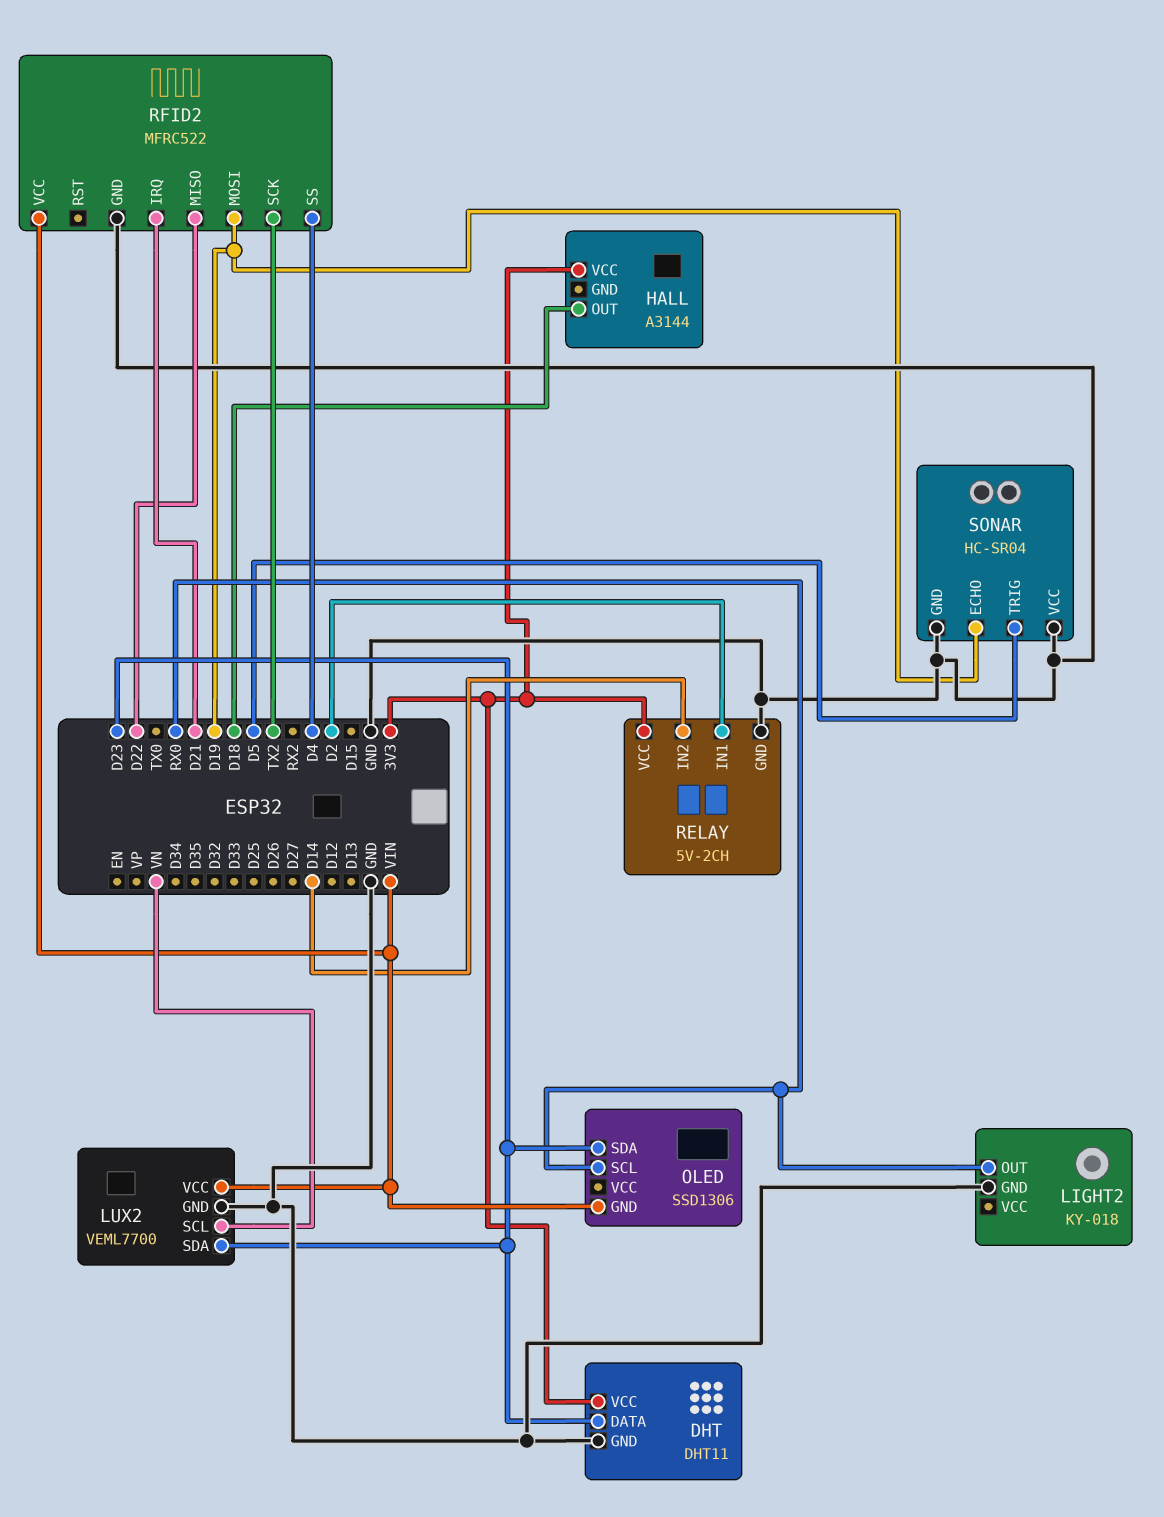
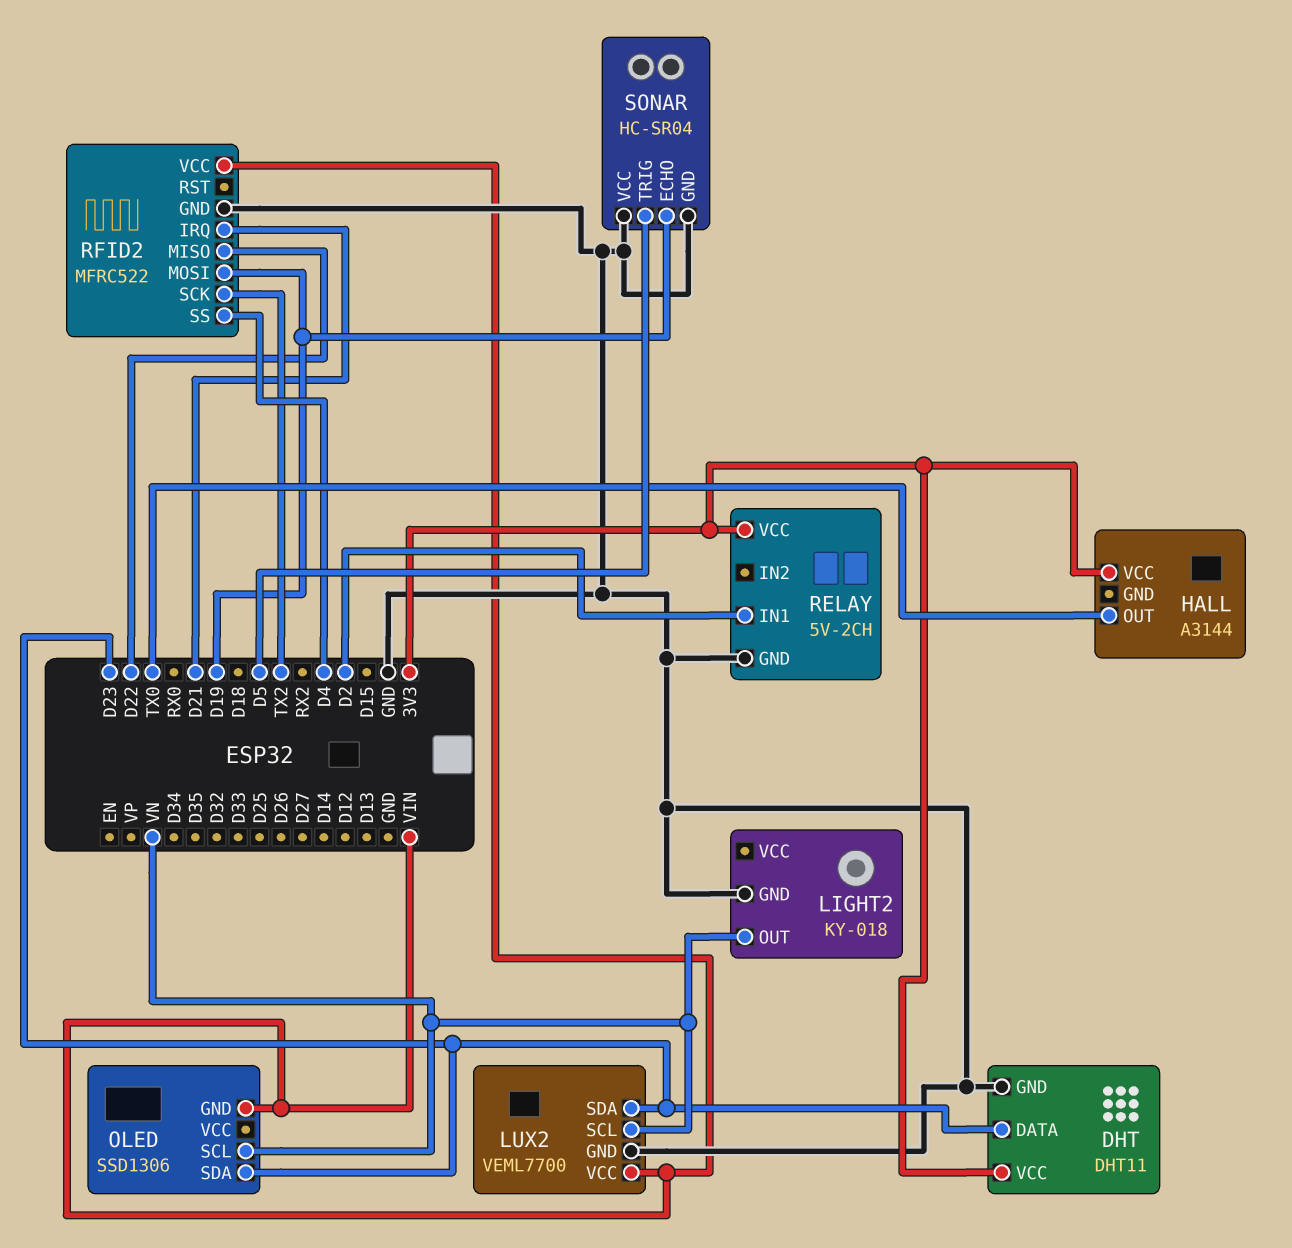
HALL pin OUT: D18 -> TX0
LIGHT2 pin OUT: RX0 -> VN
OLED pin SCL: RX0 -> VN
RELAY pin IN2: D14 -> none

